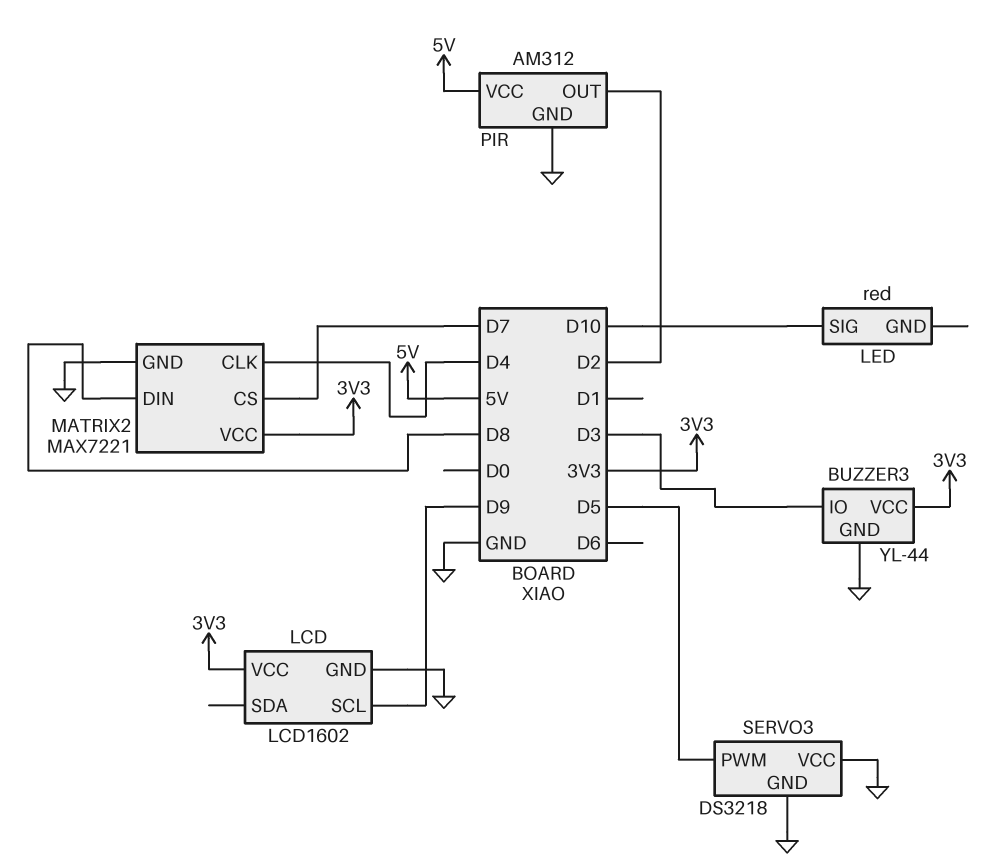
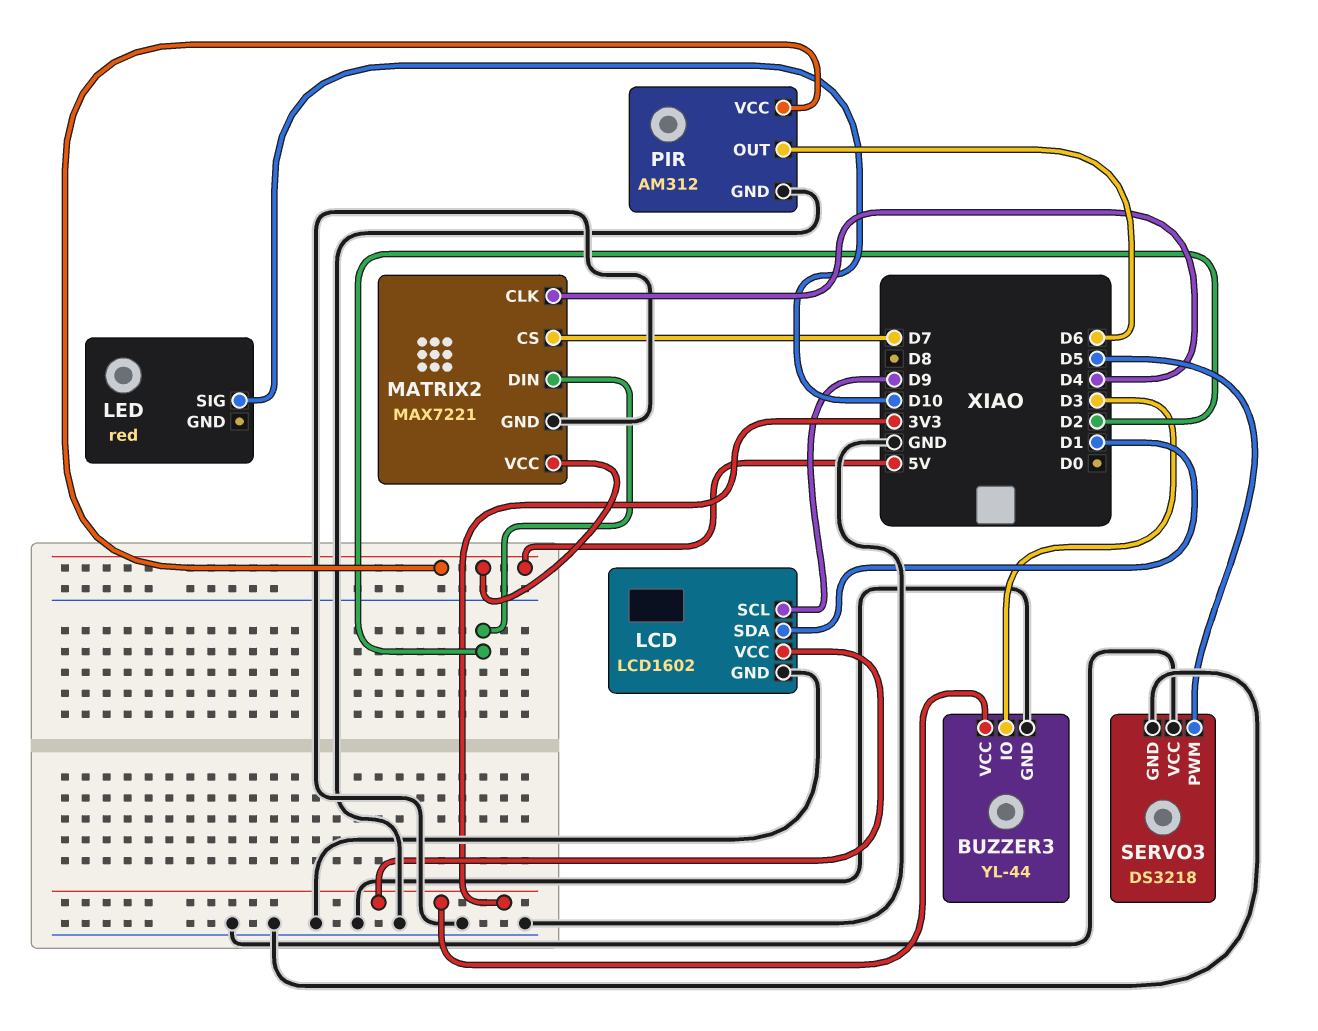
LCD pin SDA: none -> D1
MATRIX2 pin DIN: D8 -> D2
MATRIX2 pin VCC: 3V3 -> 5V
PIR pin OUT: D2 -> D6

